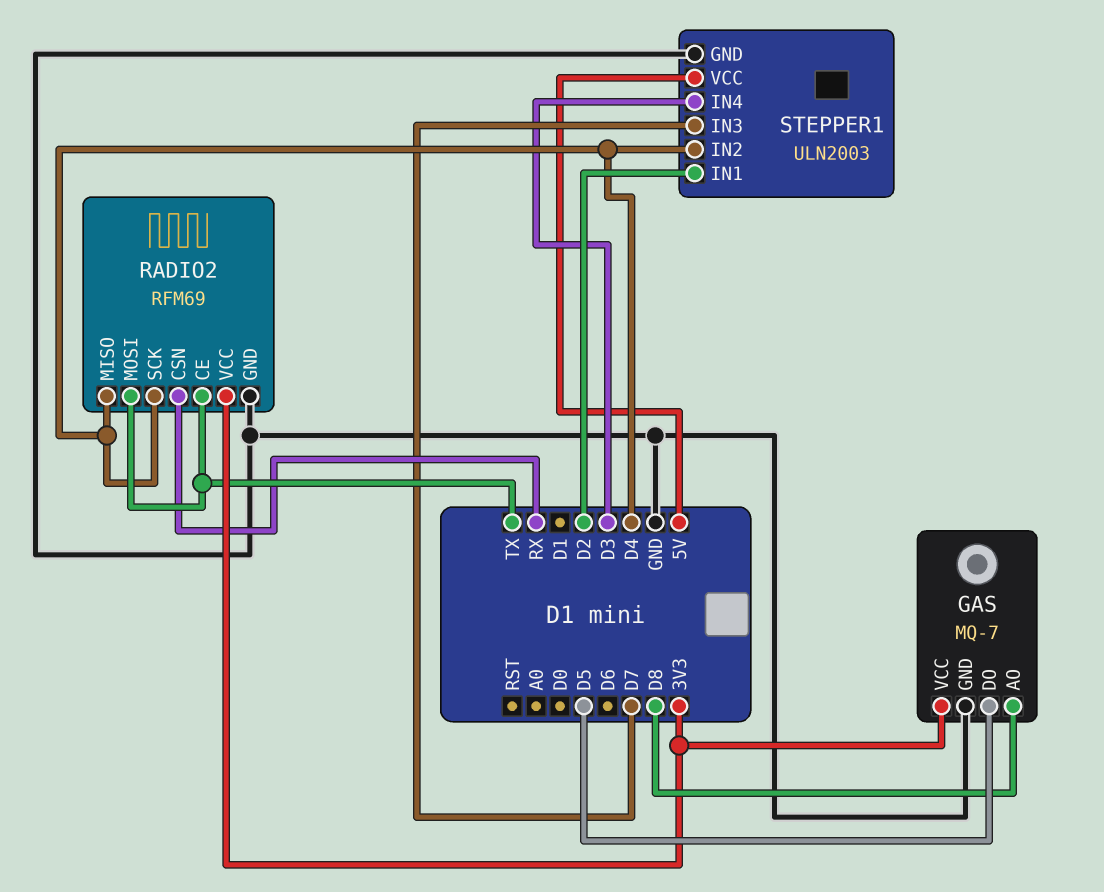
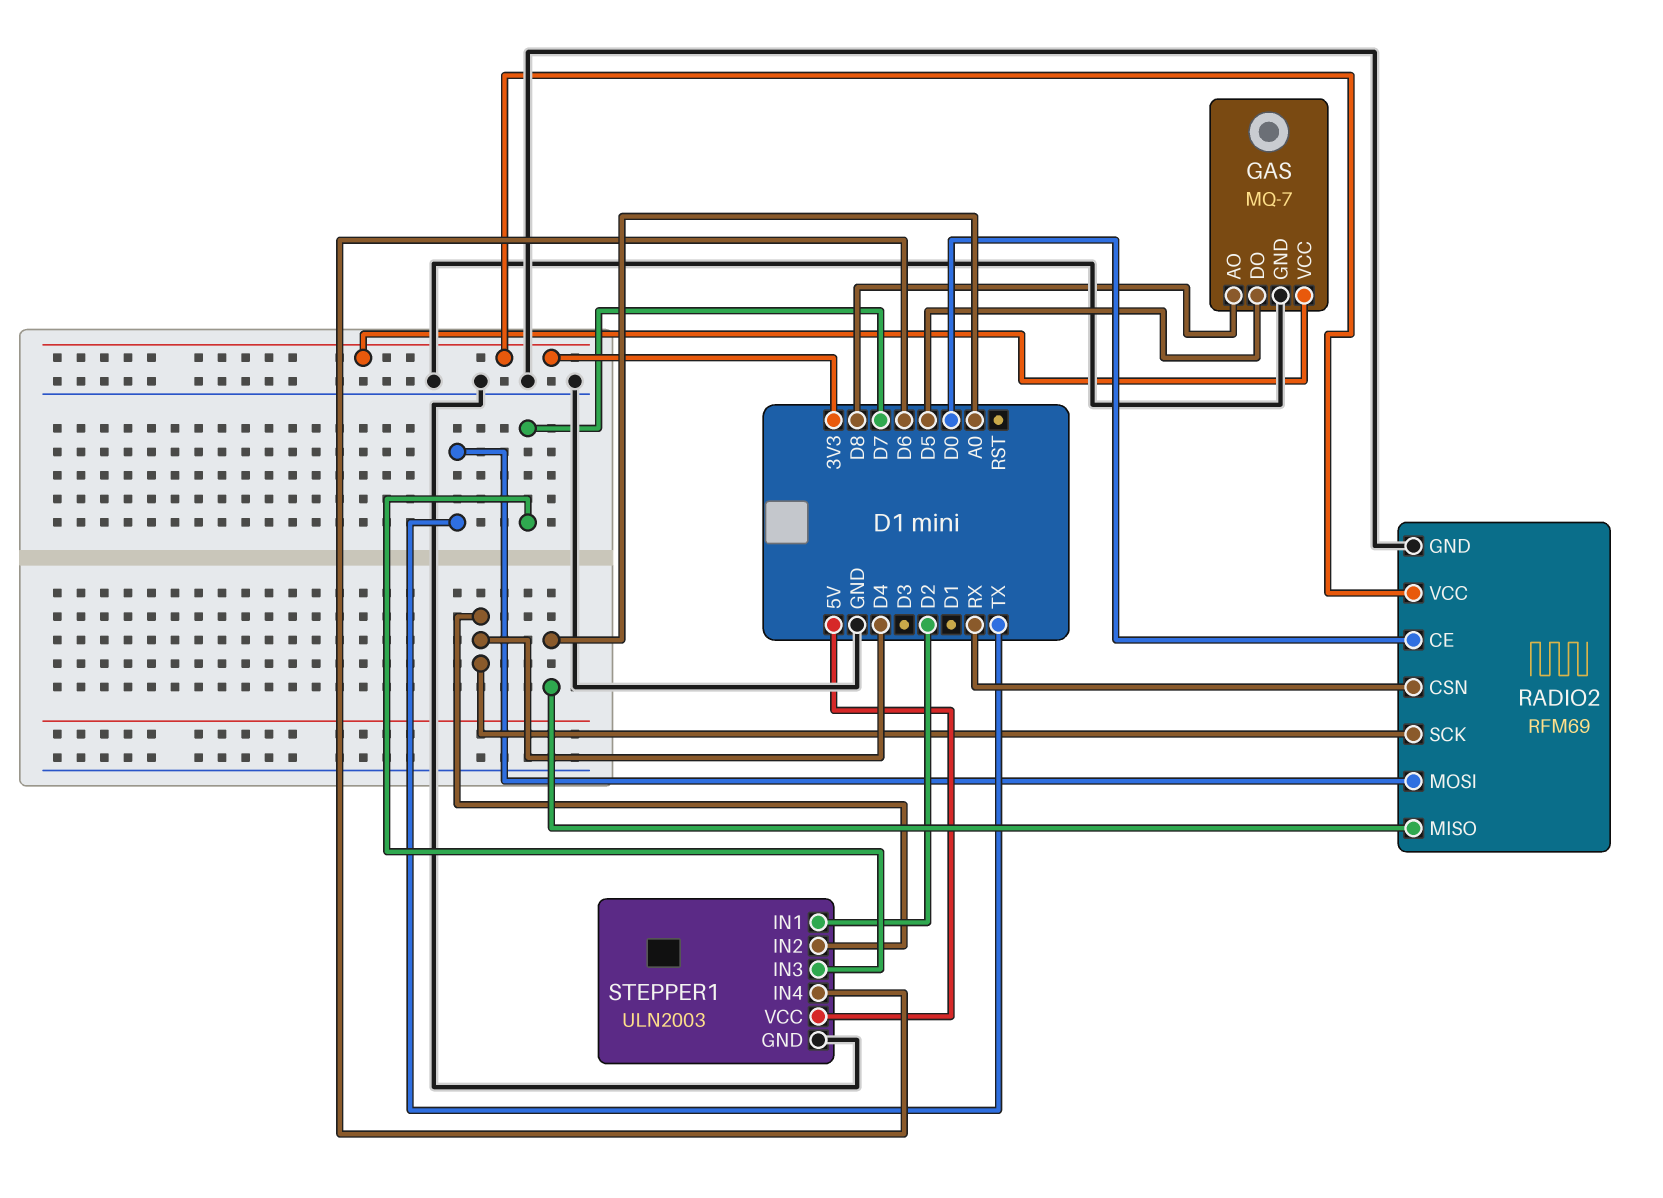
RADIO2 pin CE: TX -> D0
RADIO2 pin MISO: D4 -> A0
STEPPER1 pin IN4: D3 -> D6

